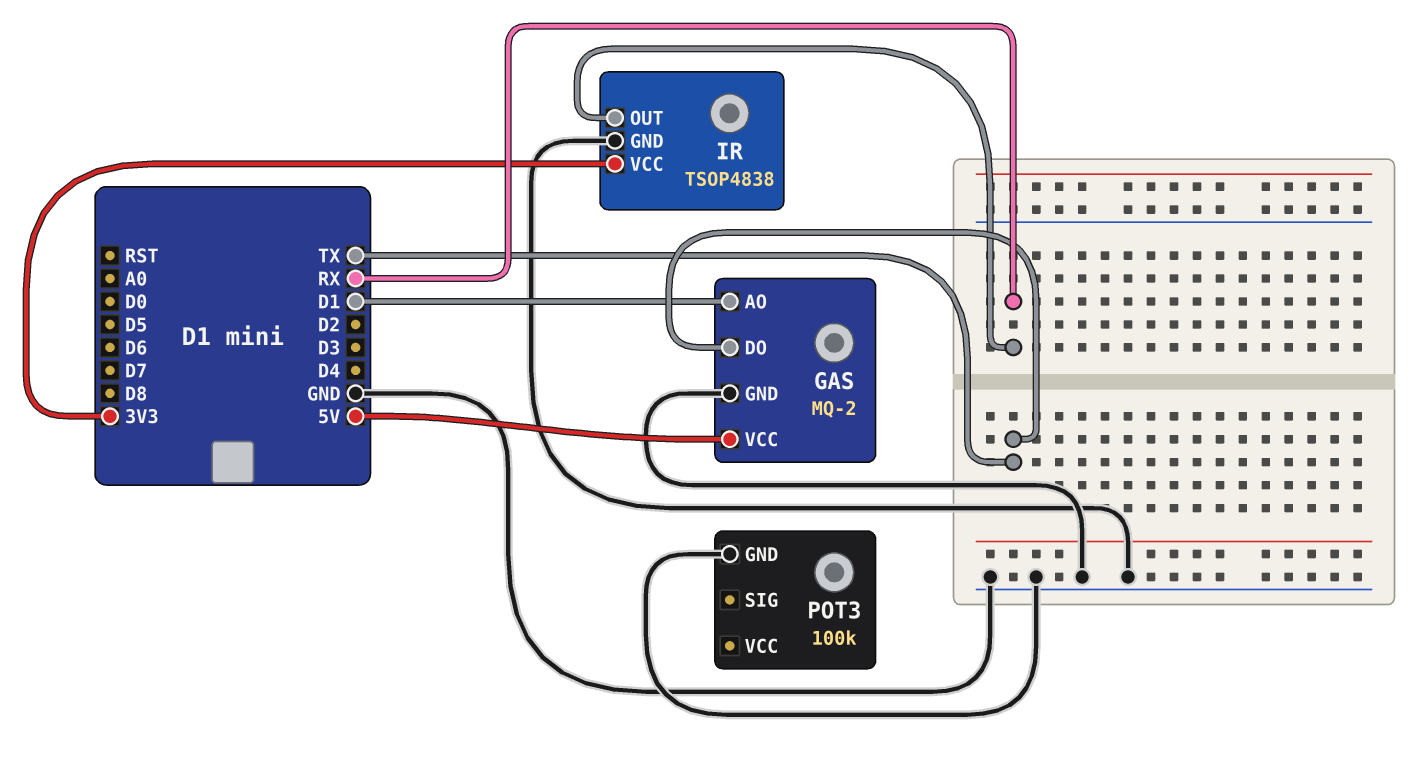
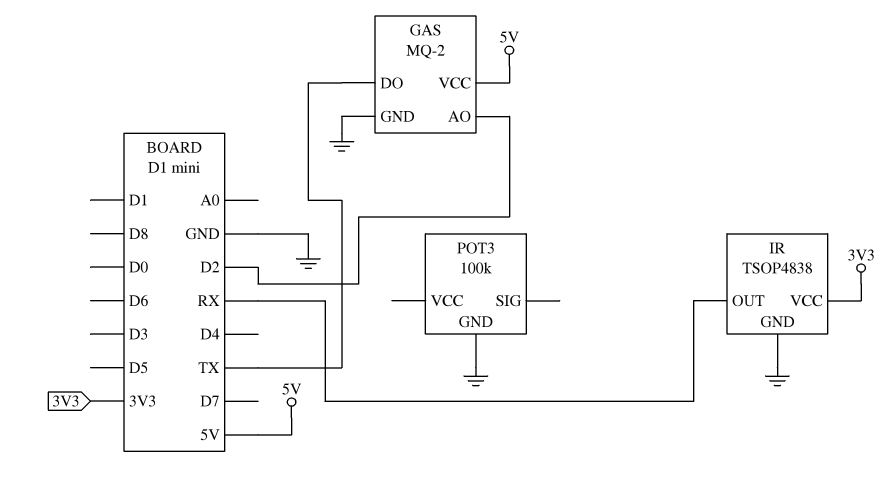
GAS pin AO: D1 -> D2

